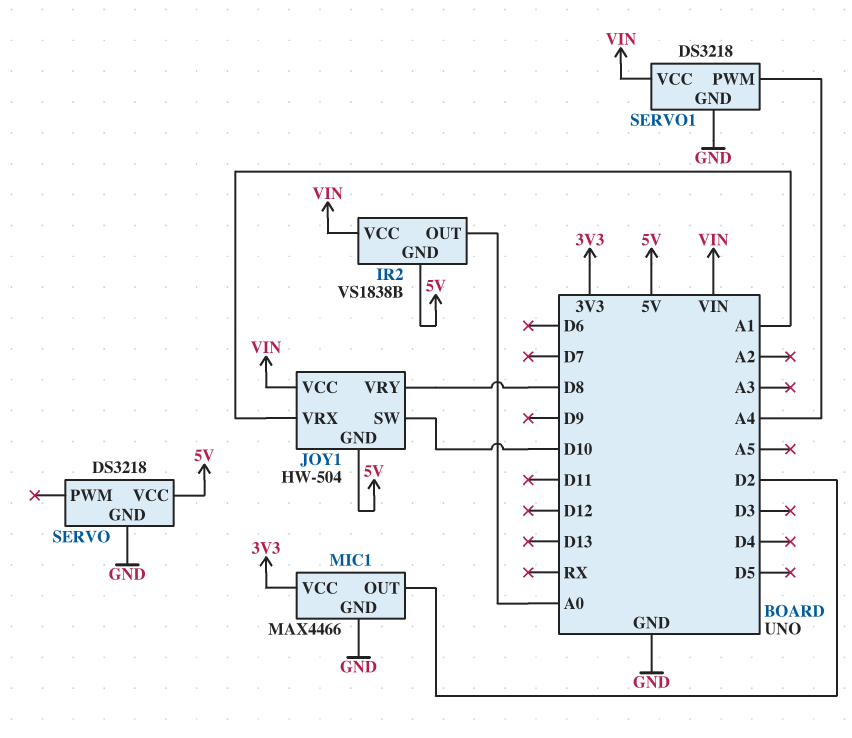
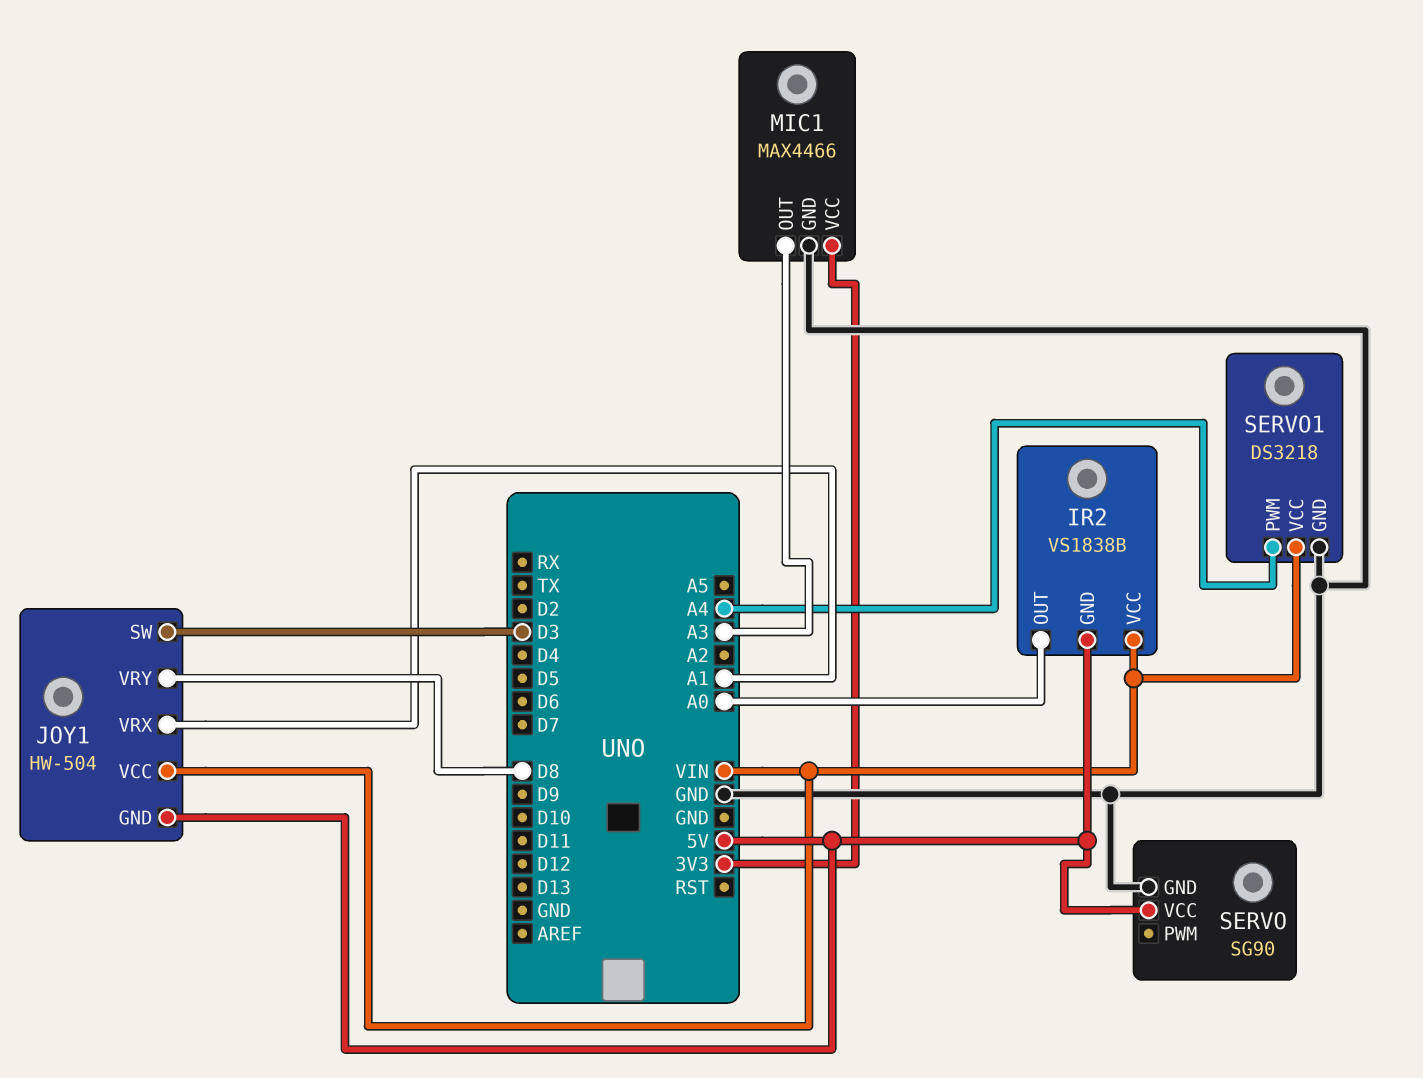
JOY1 pin SW: D10 -> D3
MIC1 pin OUT: D2 -> A3
SERVO: DS3218 -> SG90

